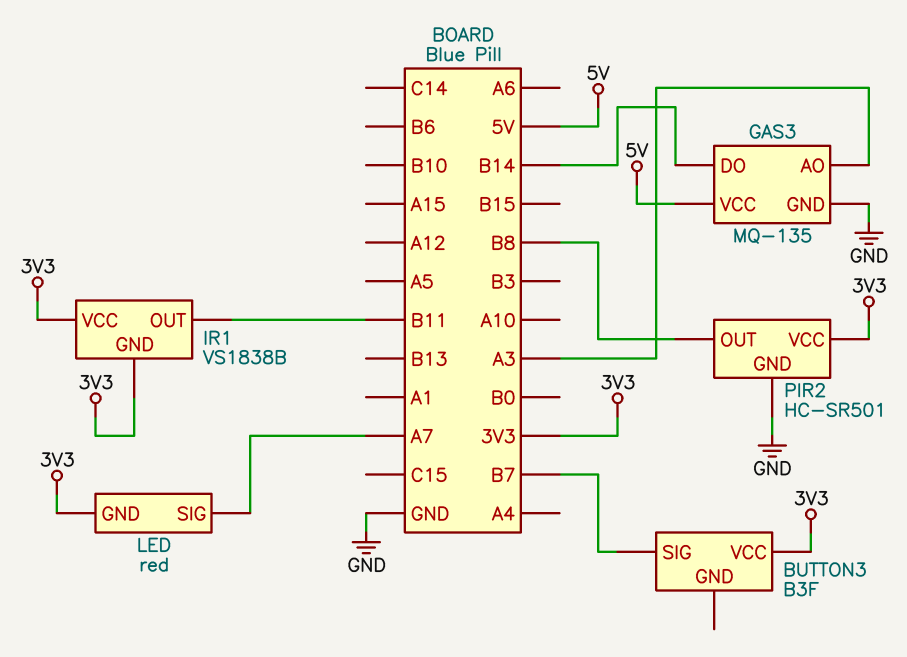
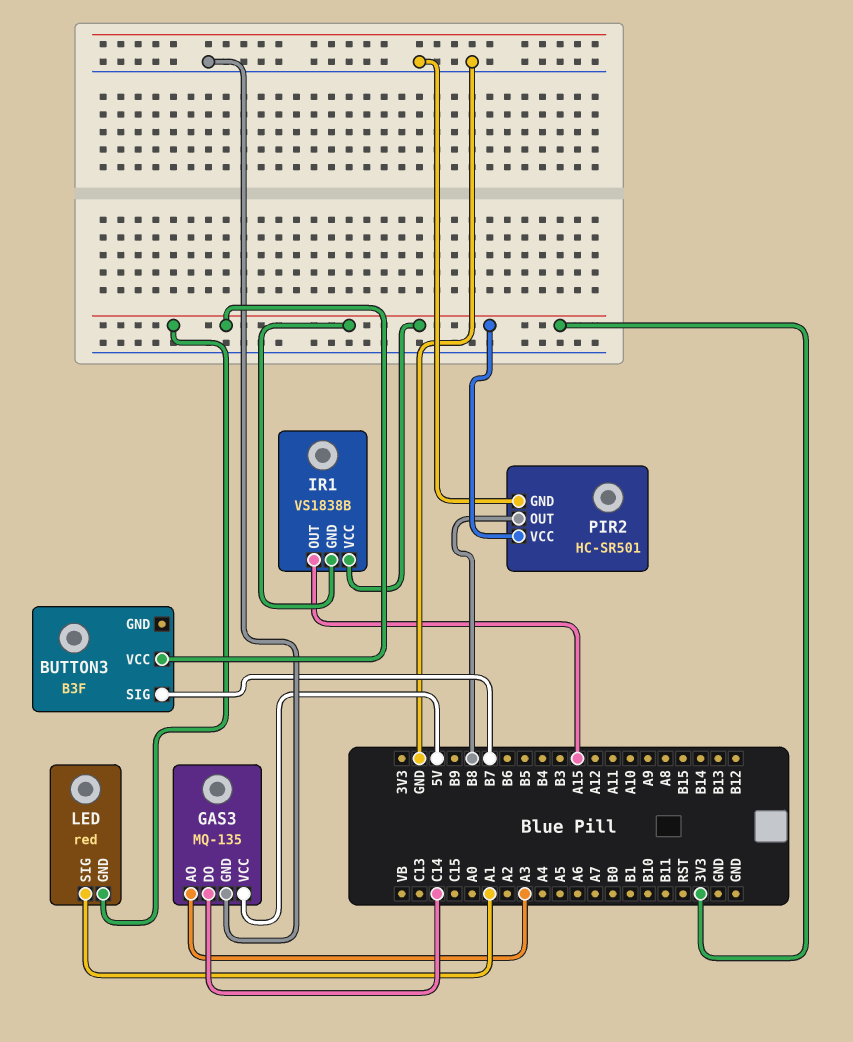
GAS3 pin DO: B14 -> C14
IR1 pin OUT: B11 -> A15
LED pin SIG: A7 -> A1

